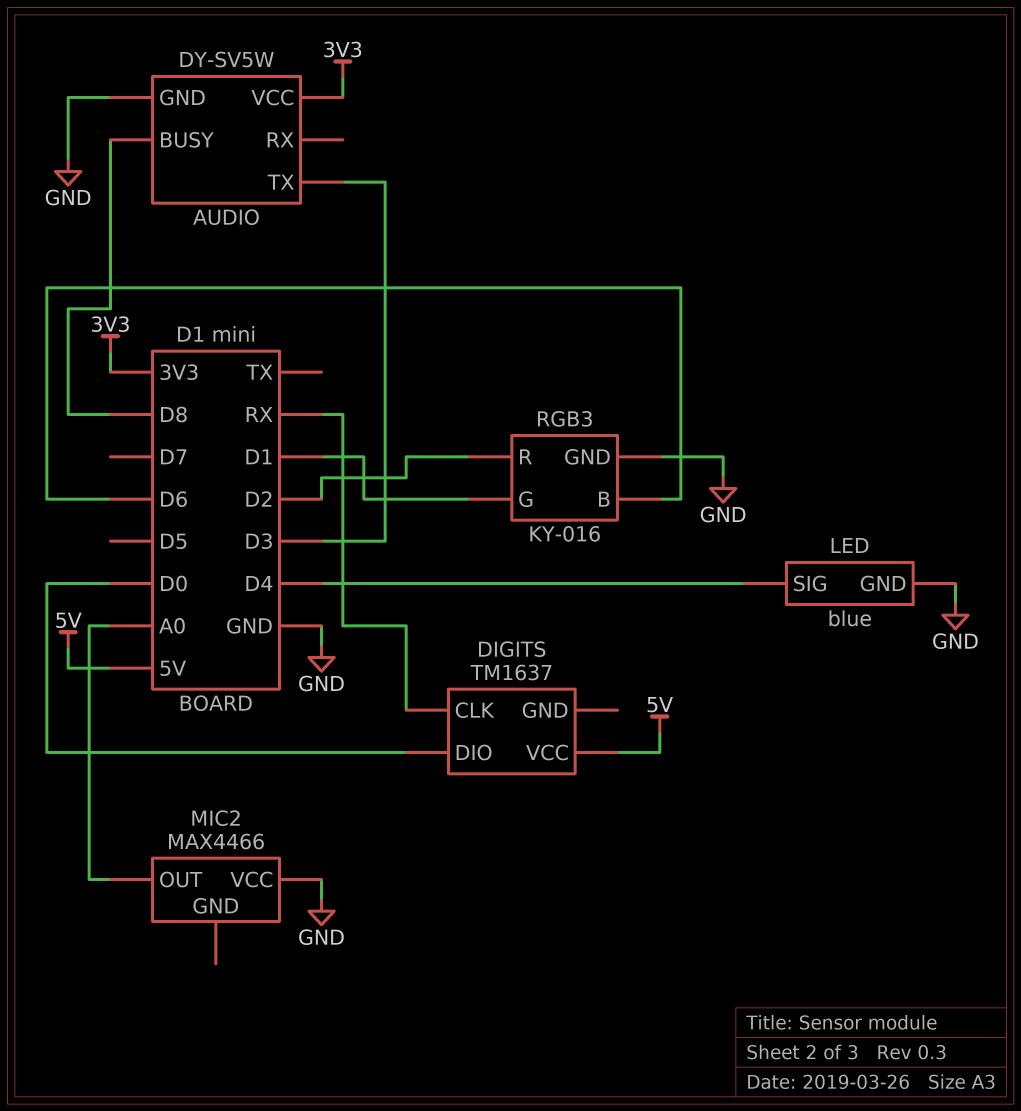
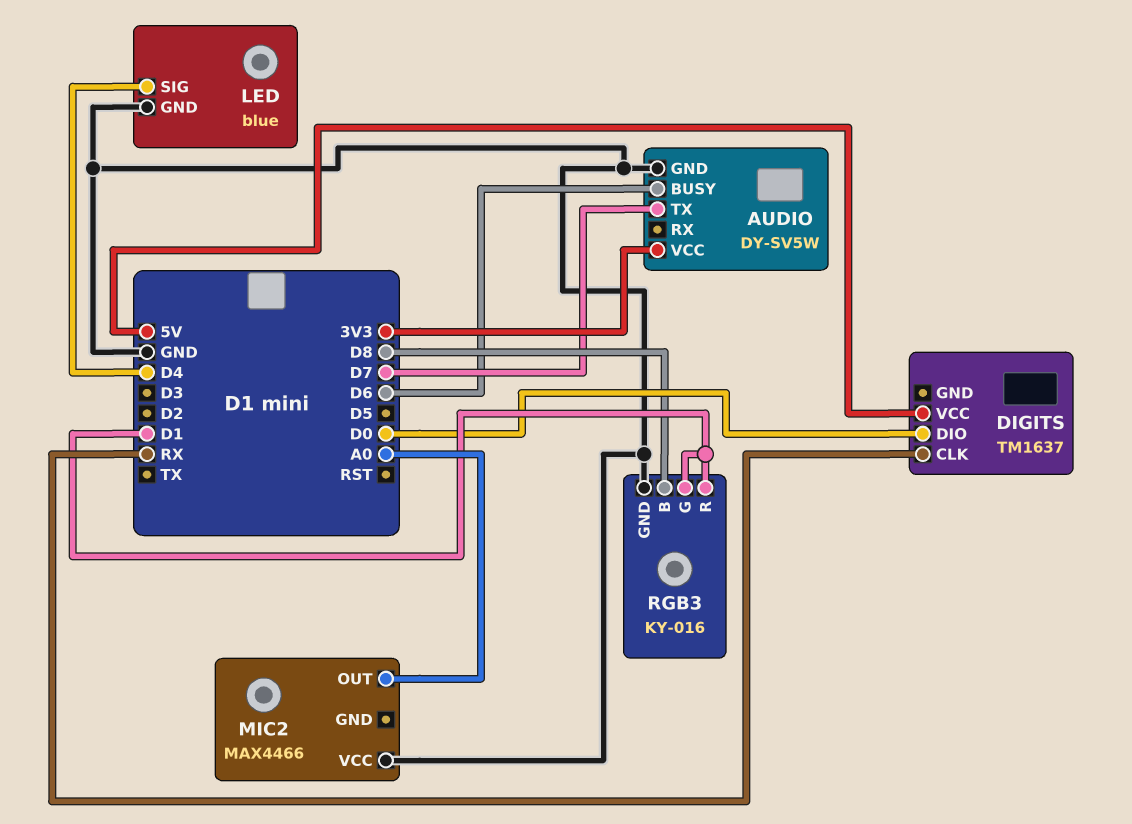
AUDIO pin BUSY: D8 -> D6
AUDIO pin TX: D3 -> D7
RGB3 pin B: D6 -> D8
RGB3 pin R: D2 -> D1

